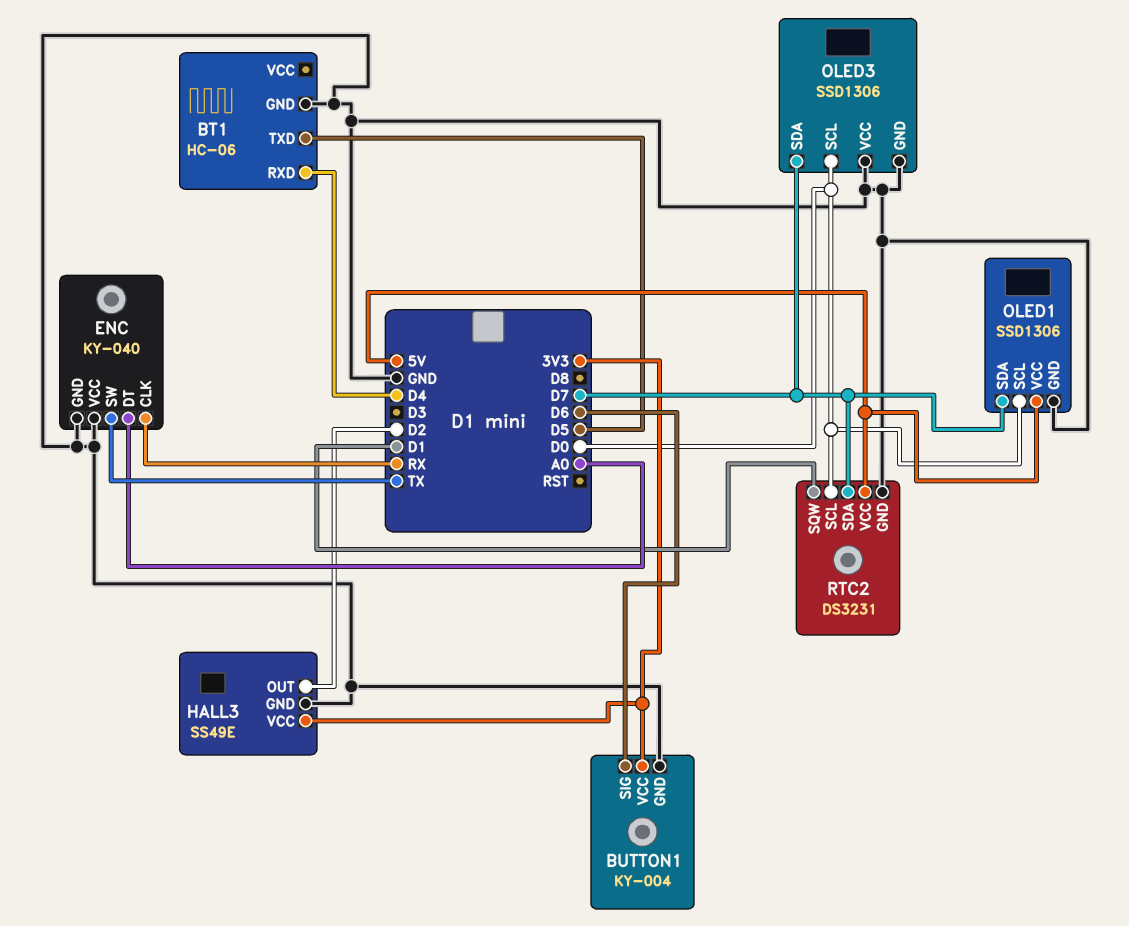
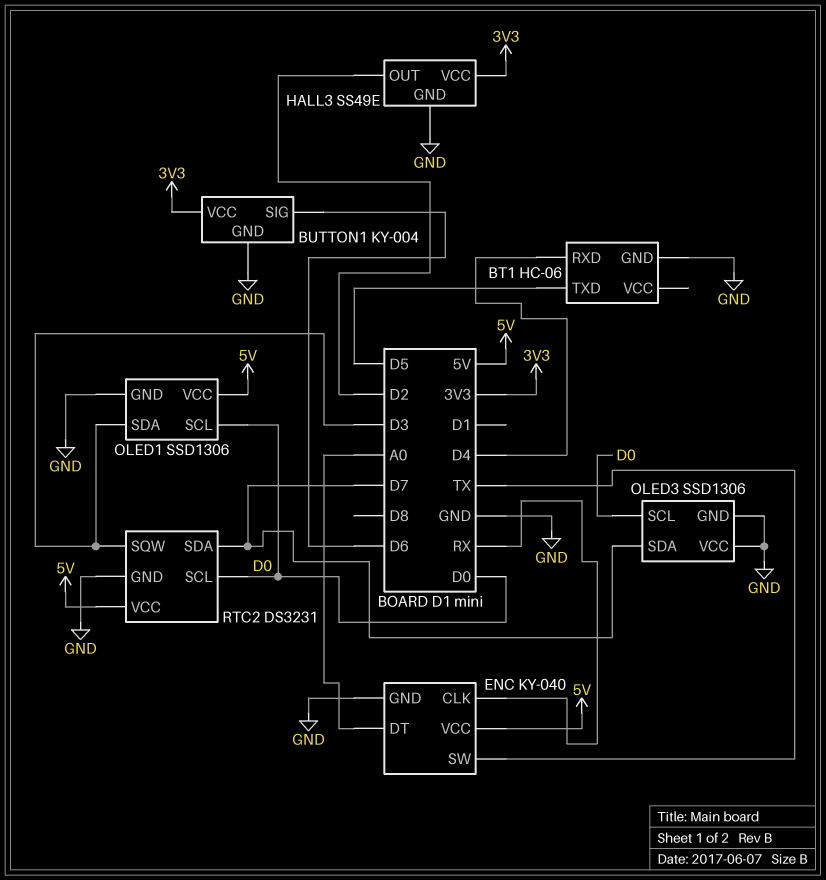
ENC pin VCC: GND -> 5V
OLED1 pin SDA: D7 -> D3
RTC2 pin SQW: D1 -> D3

